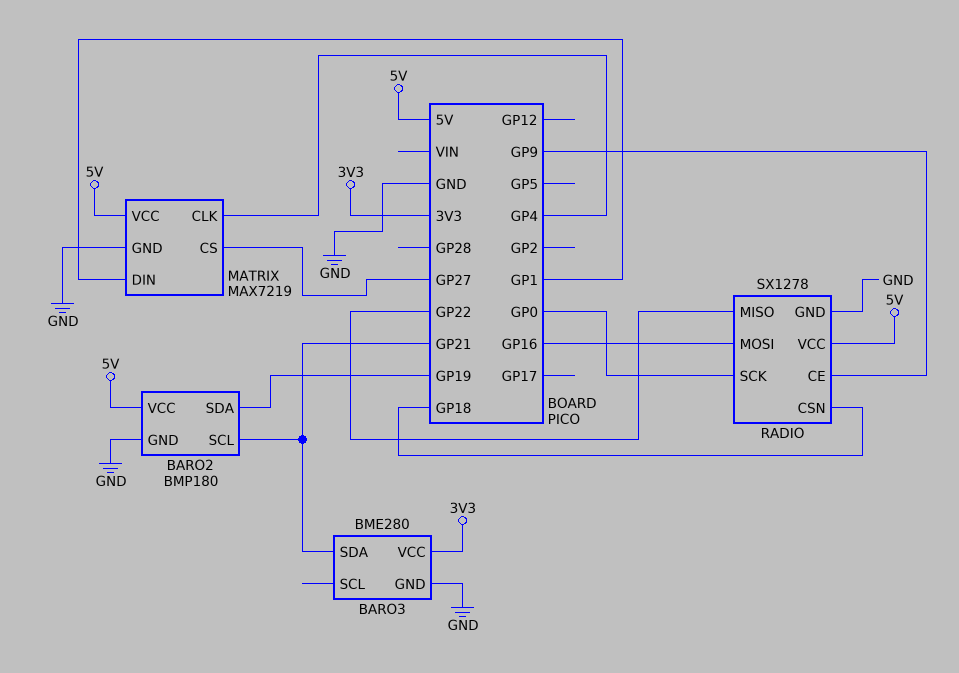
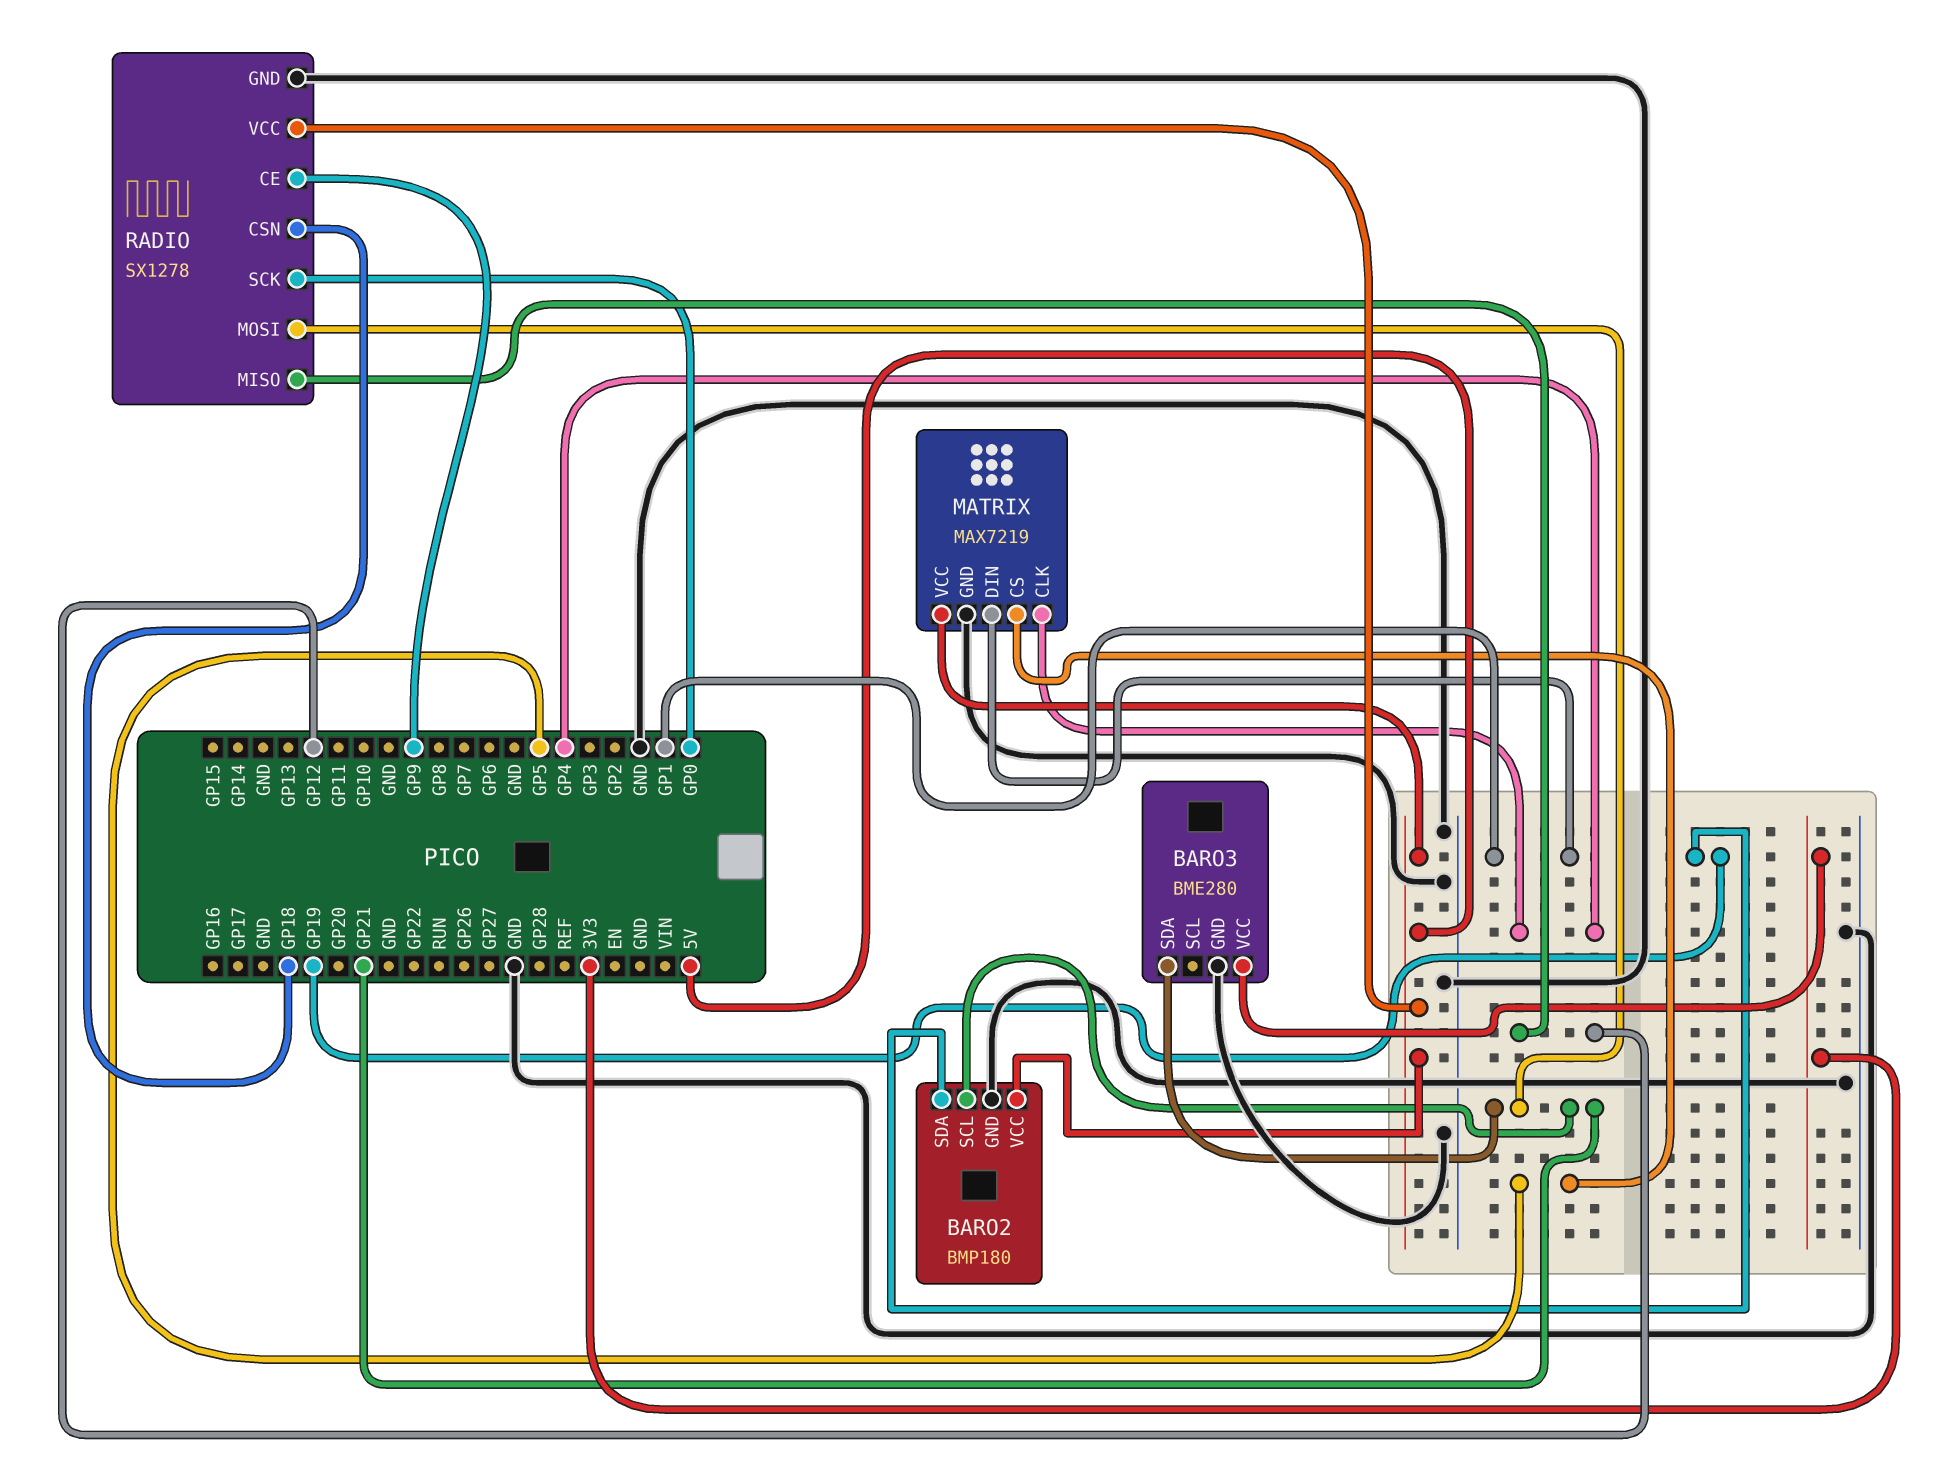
MATRIX pin CS: GP27 -> GP5
RADIO pin MISO: GP22 -> GP12
RADIO pin MOSI: GP16 -> GP21

